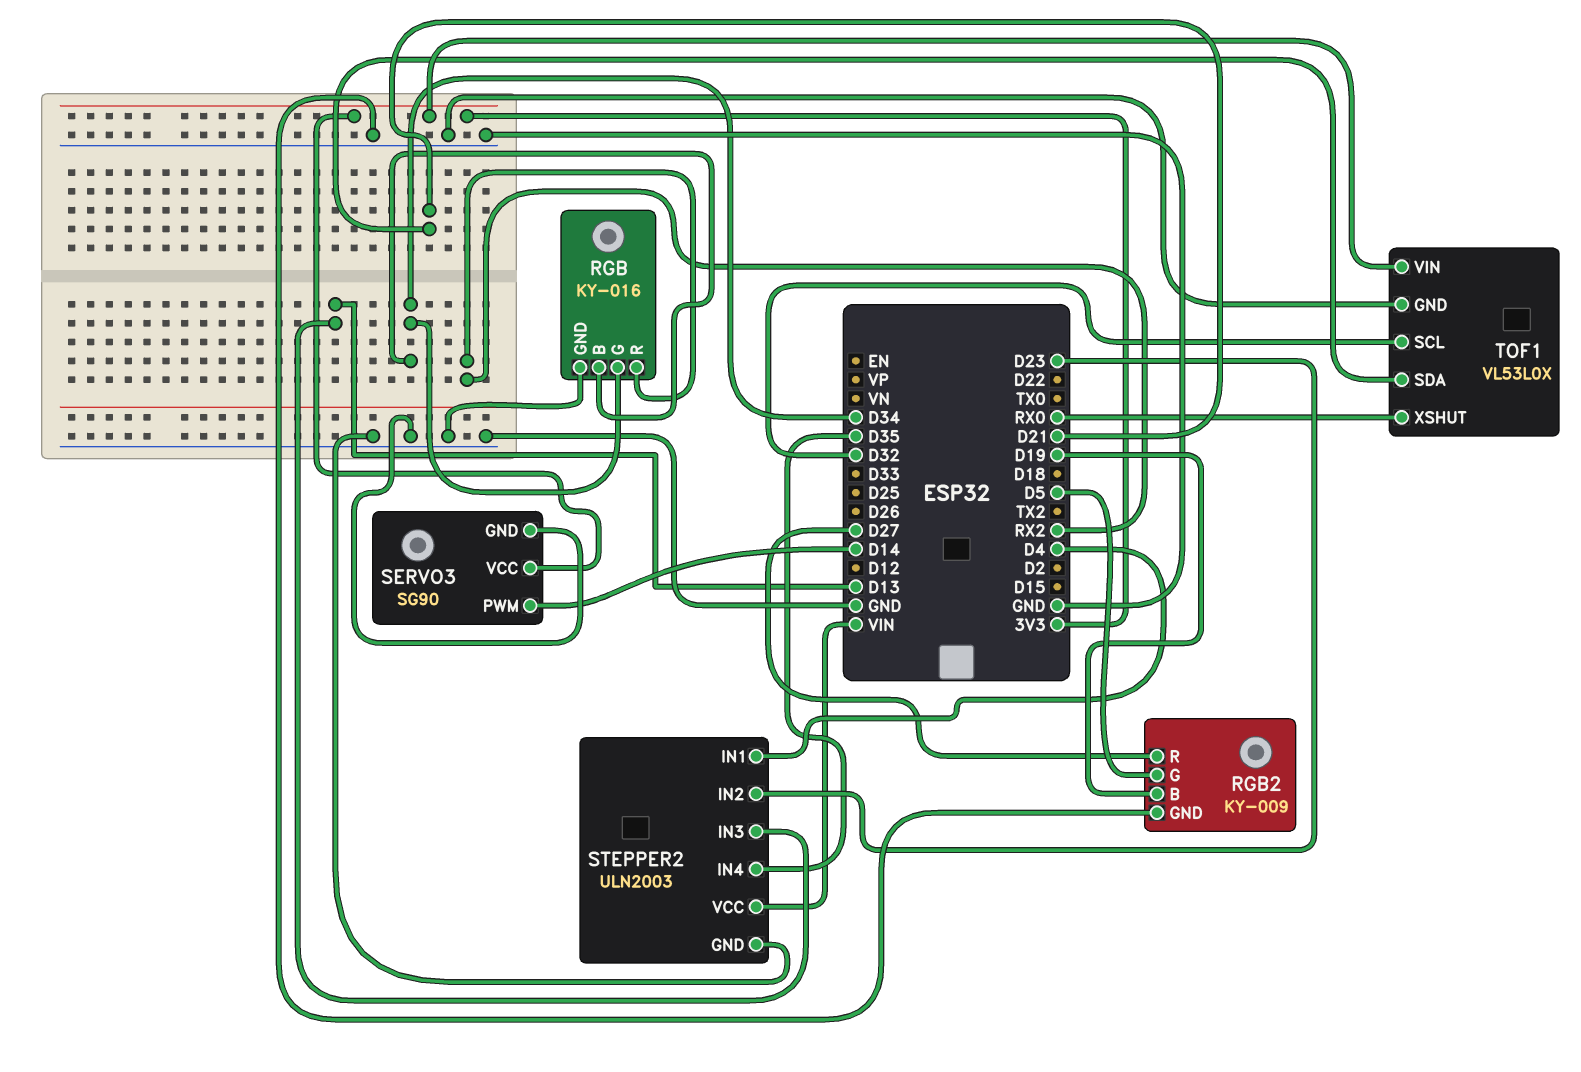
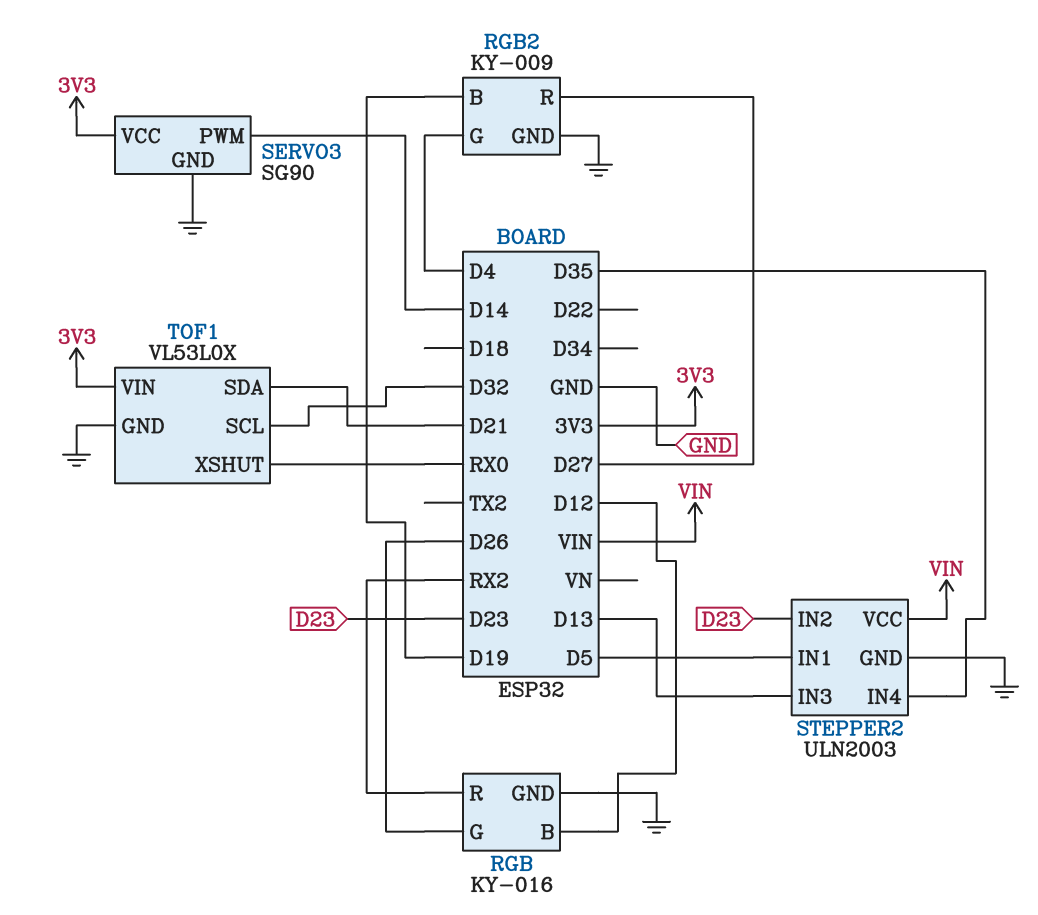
RGB pin B: D34 -> D12
RGB pin G: D34 -> D26
RGB2 pin G: D5 -> D4
STEPPER2 pin IN1: D4 -> D5

